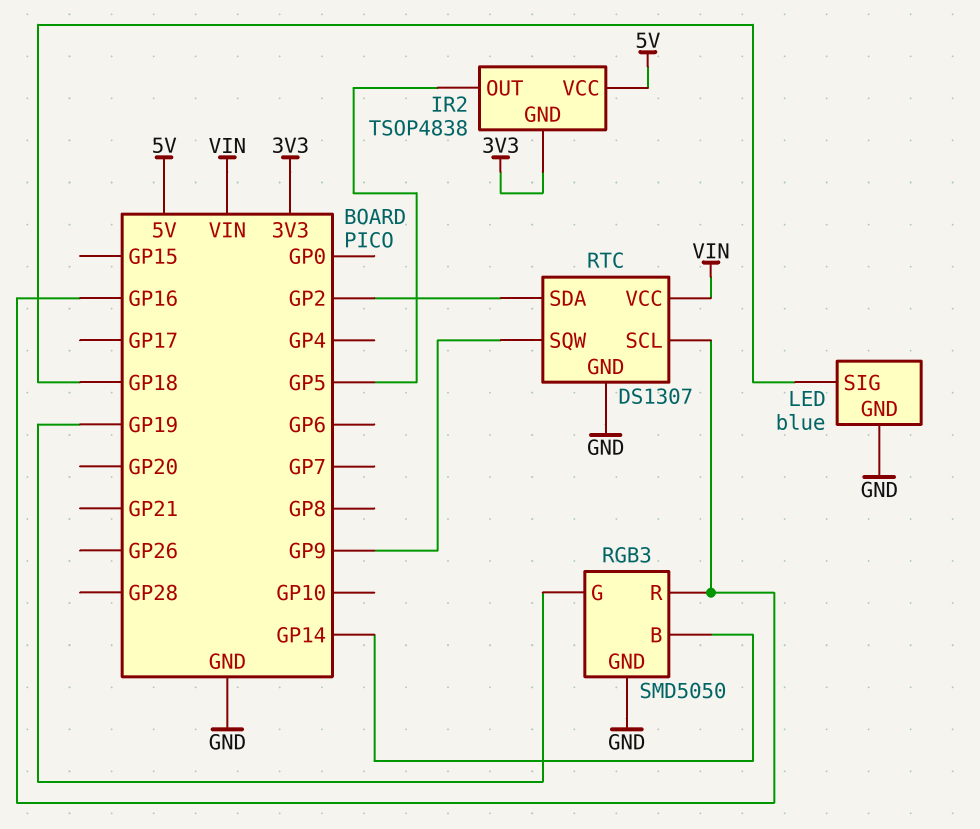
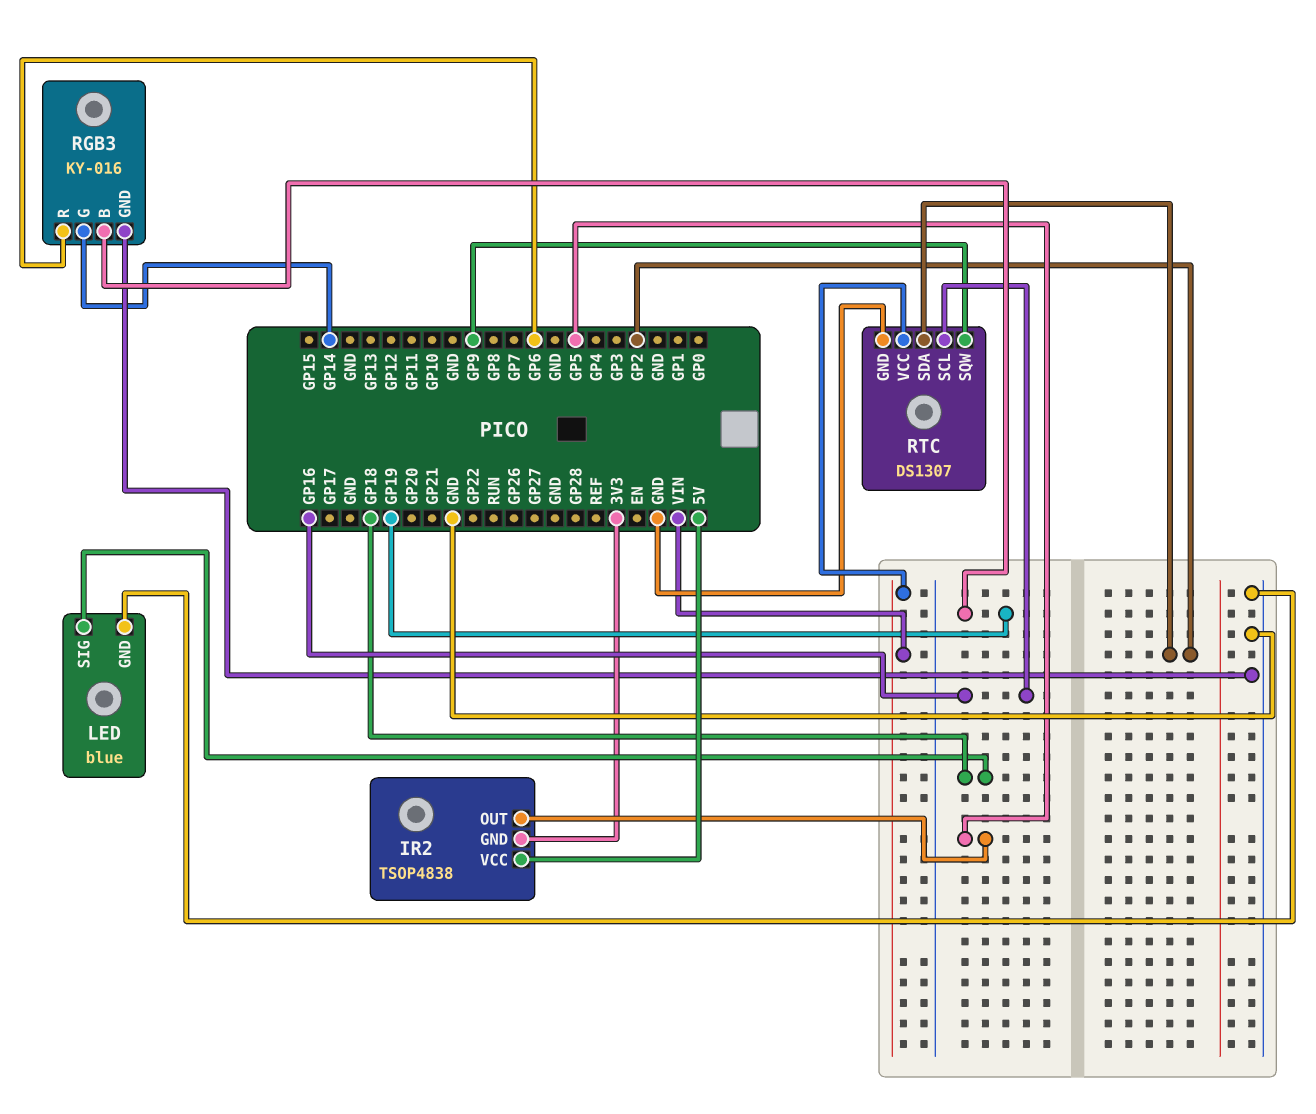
RGB3: SMD5050 -> KY-016
RGB3 pin B: GP14 -> GP19
RGB3 pin G: GP19 -> GP14
RGB3 pin R: GP16 -> GP6

